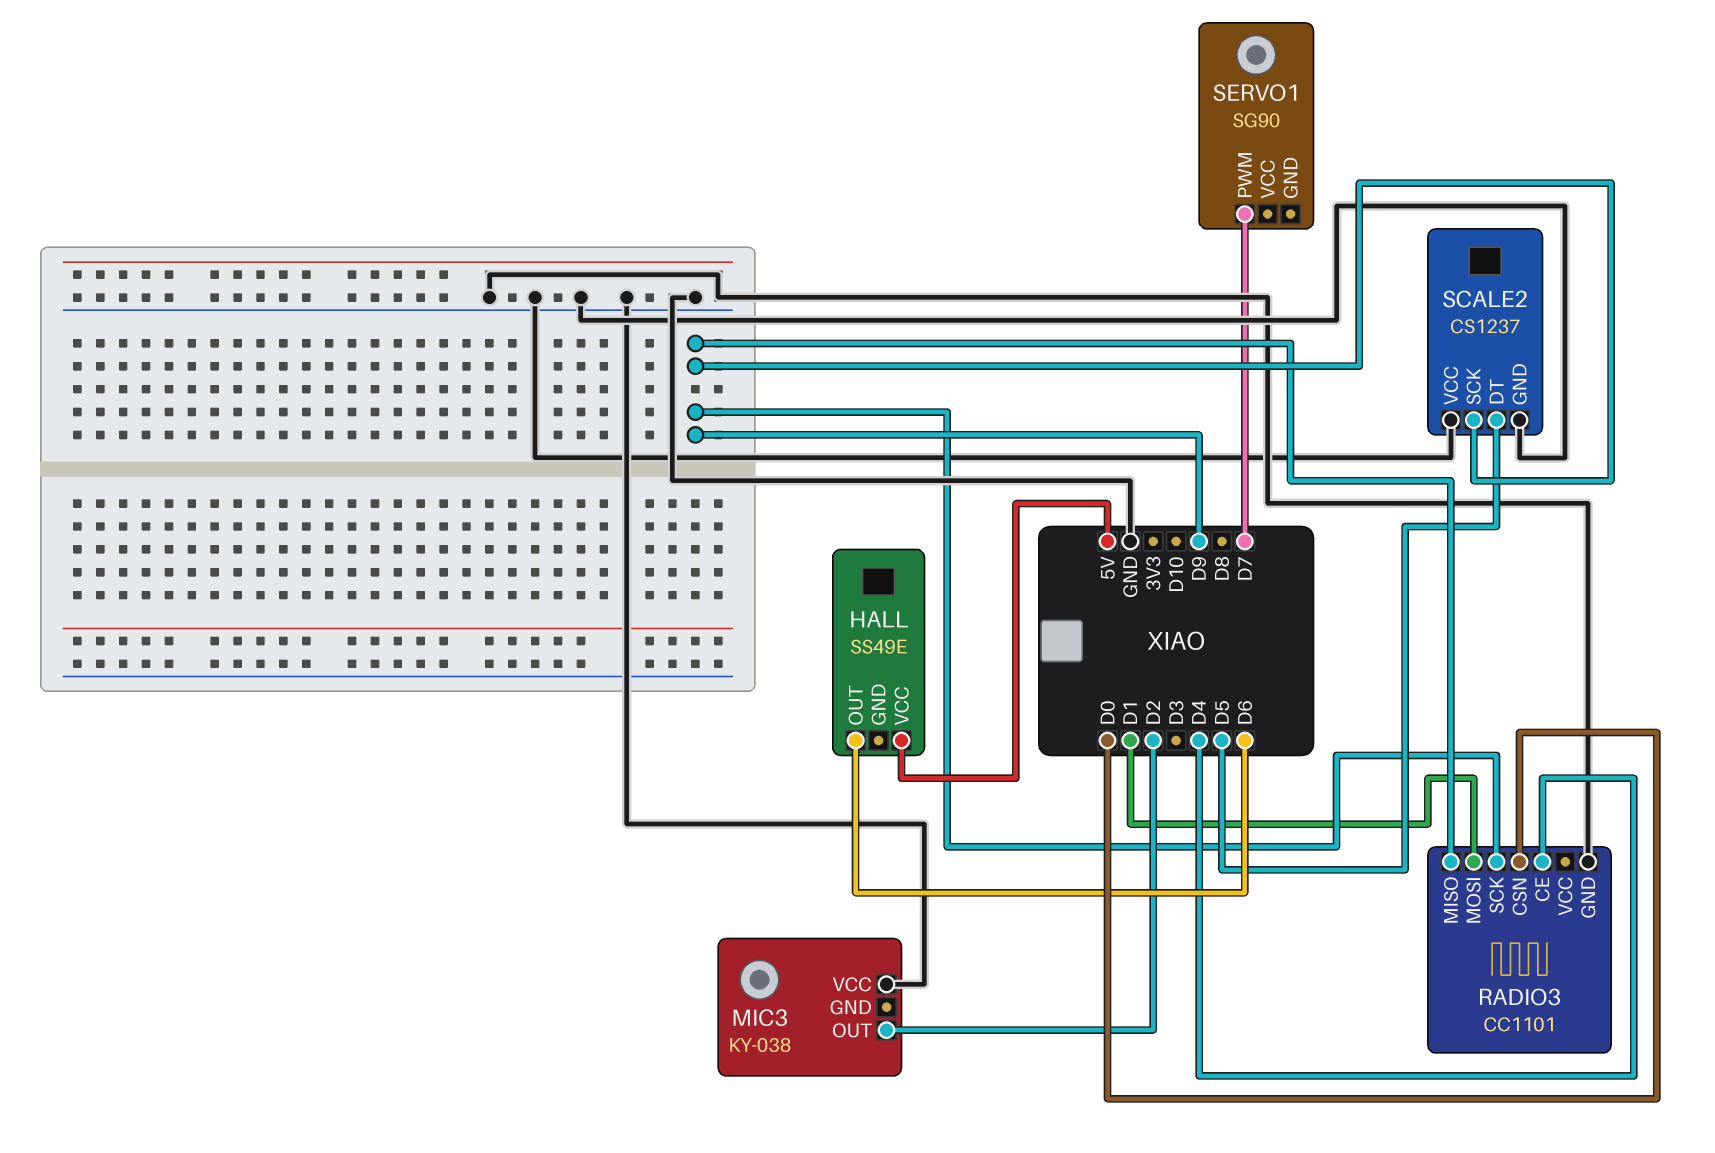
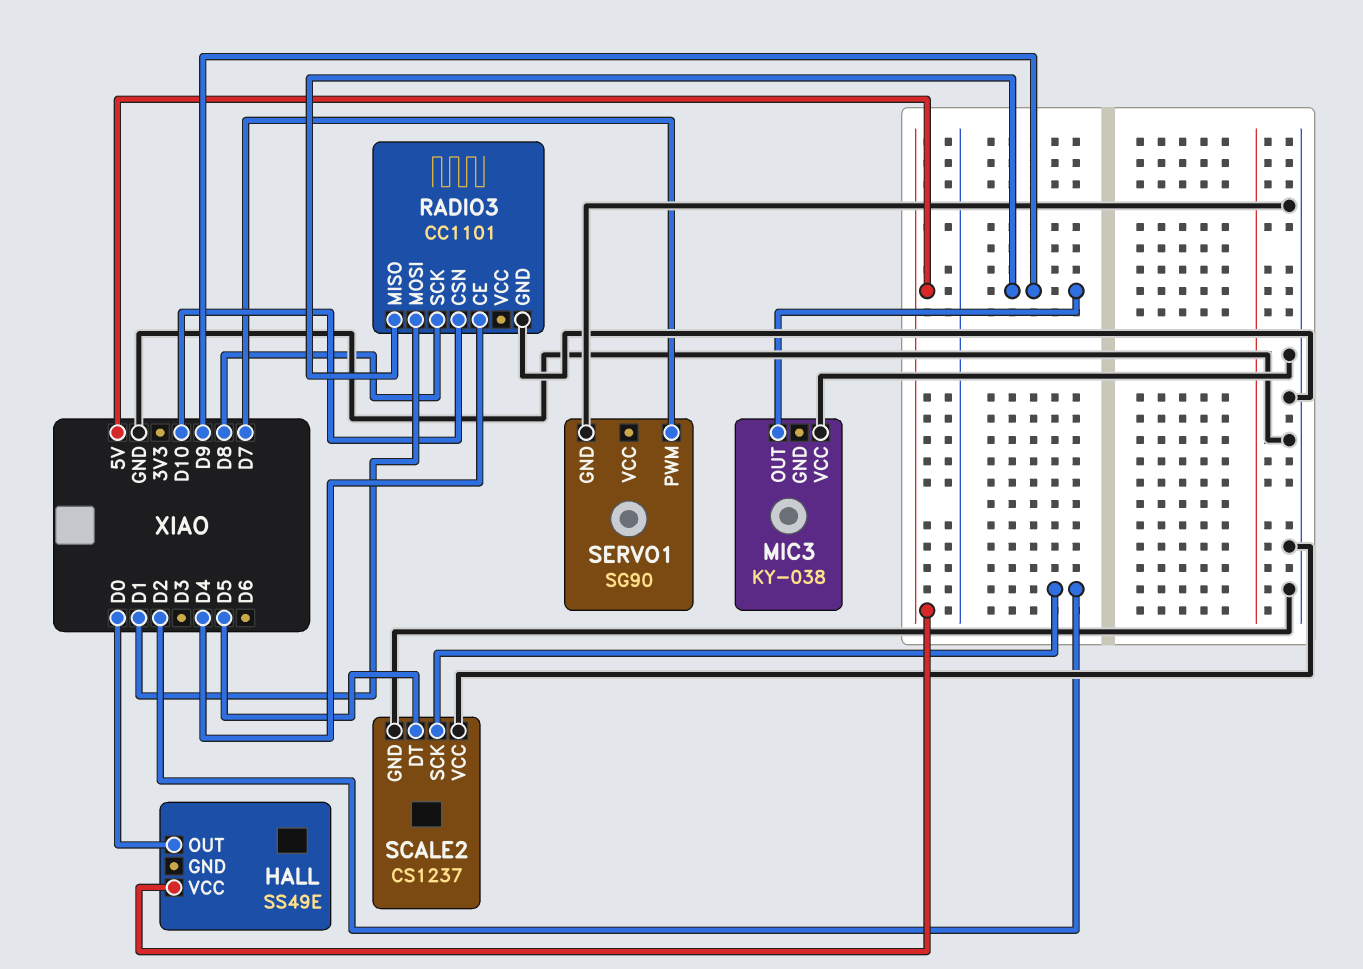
HALL pin OUT: D6 -> D0
MIC3 pin OUT: D2 -> D9
RADIO3 pin CSN: D0 -> D10
RADIO3 pin SCK: D9 -> D8
SCALE2 pin SCK: D9 -> D2
SERVO1 pin GND: none -> GND

